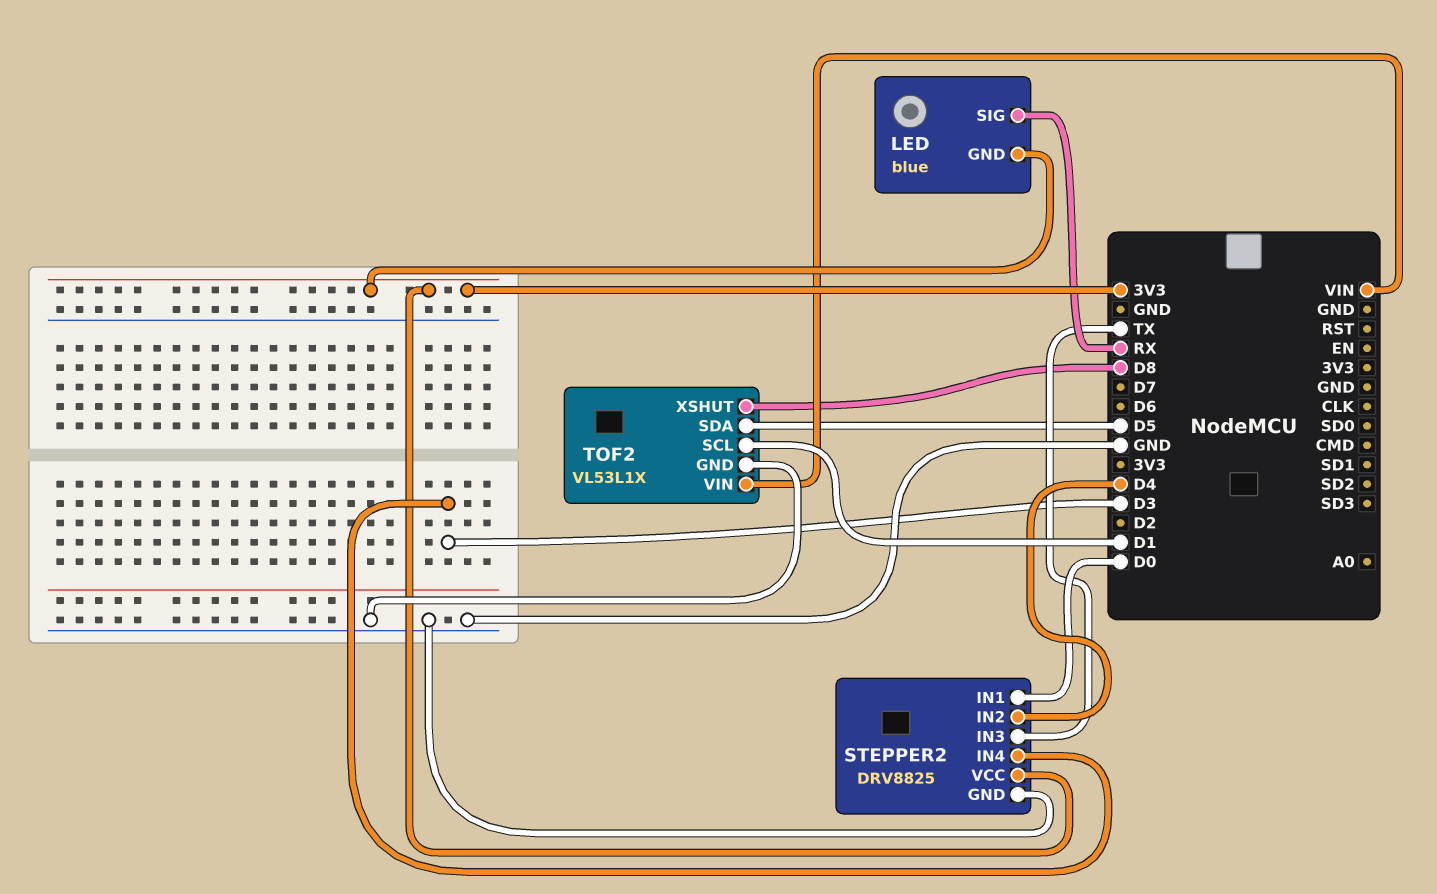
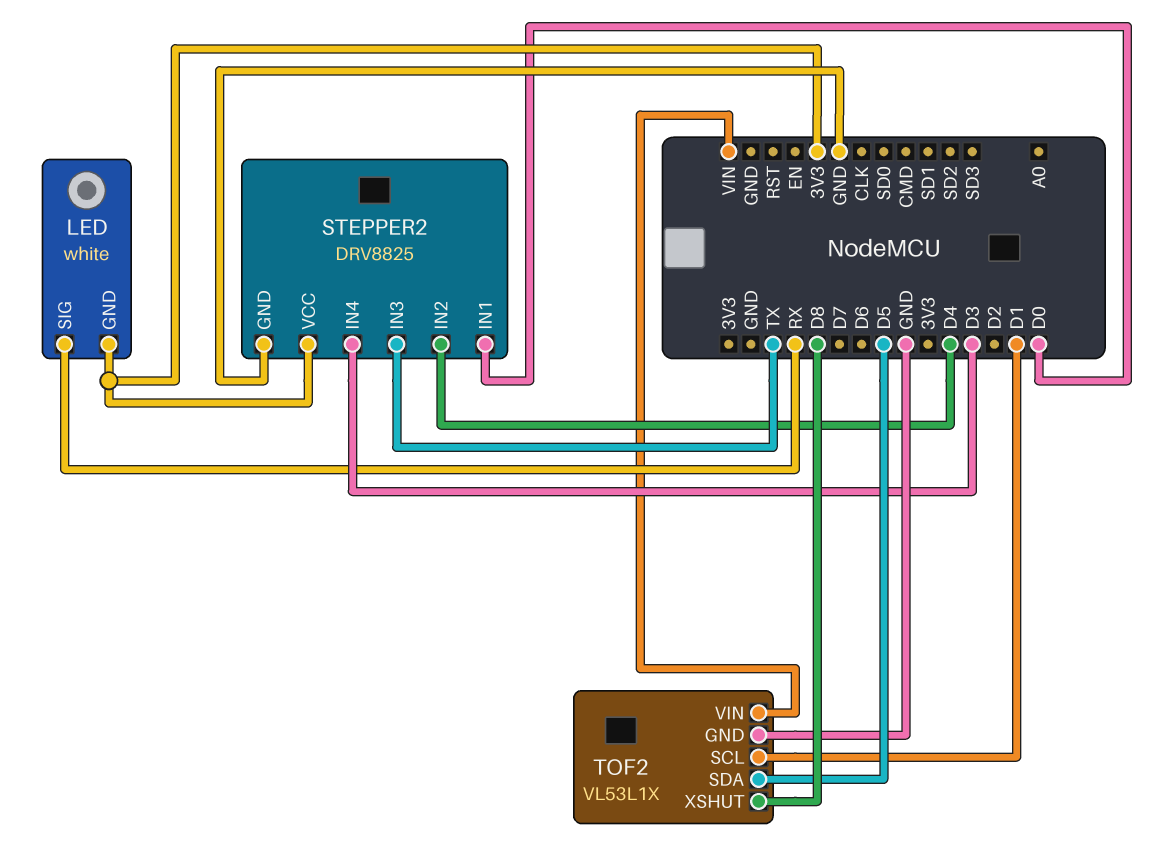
LED: blue -> white

